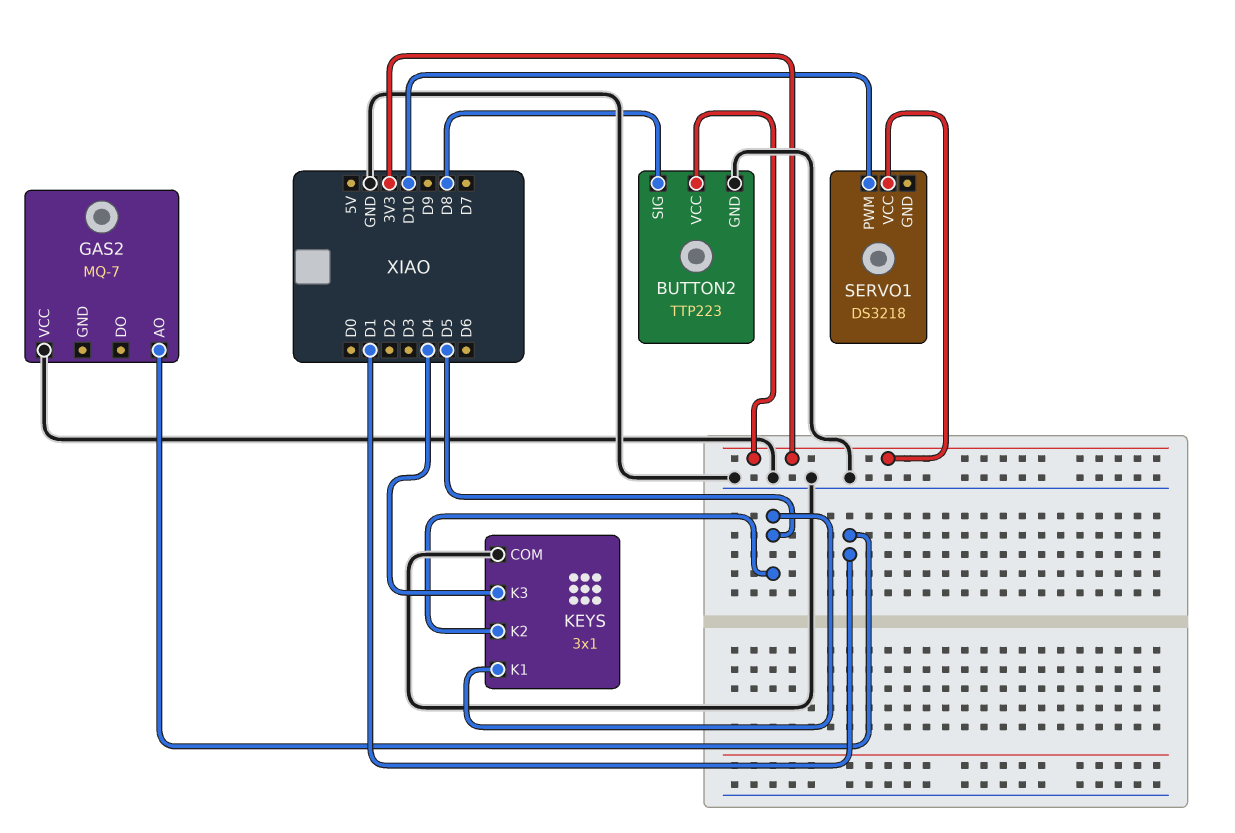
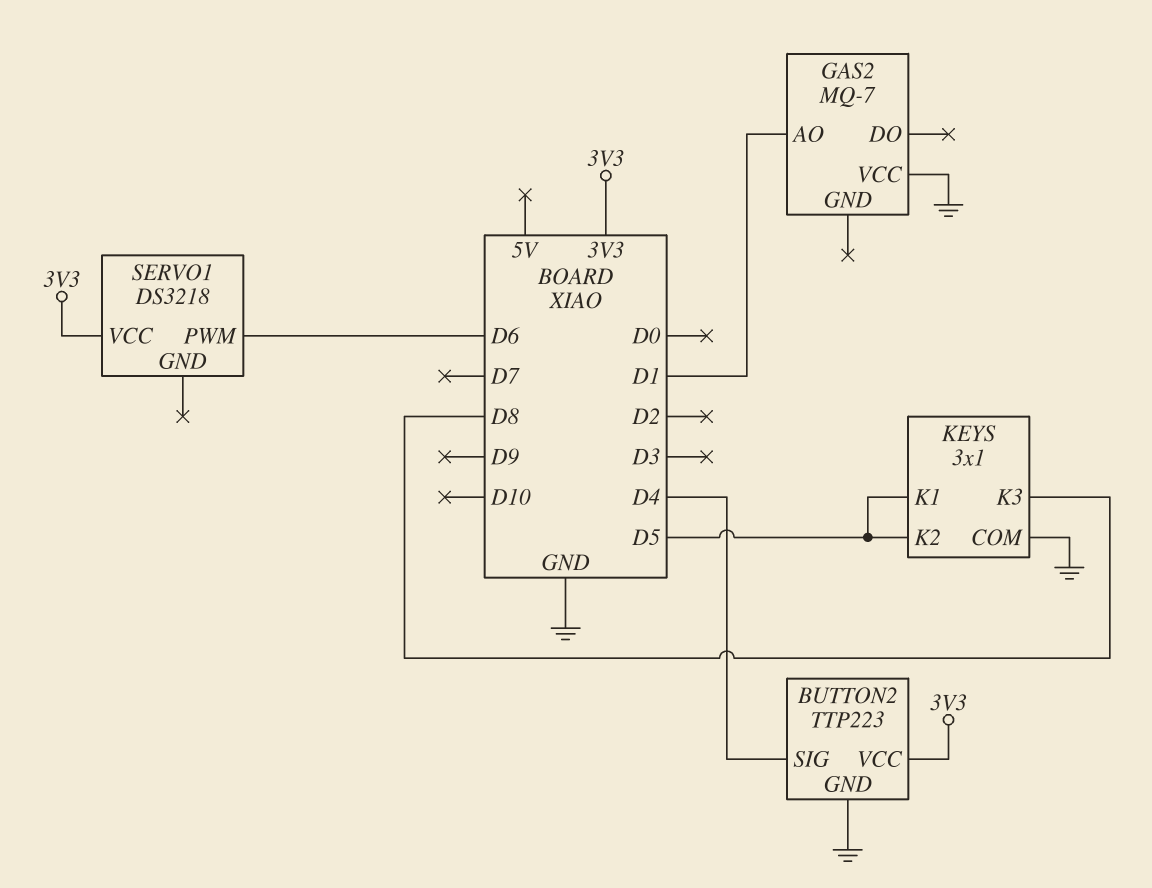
BUTTON2 pin SIG: D8 -> D4
KEYS pin K3: D4 -> D8
SERVO1 pin PWM: D10 -> D6

